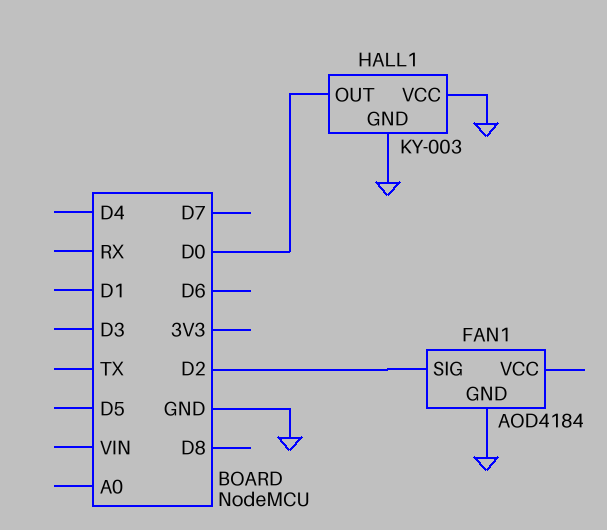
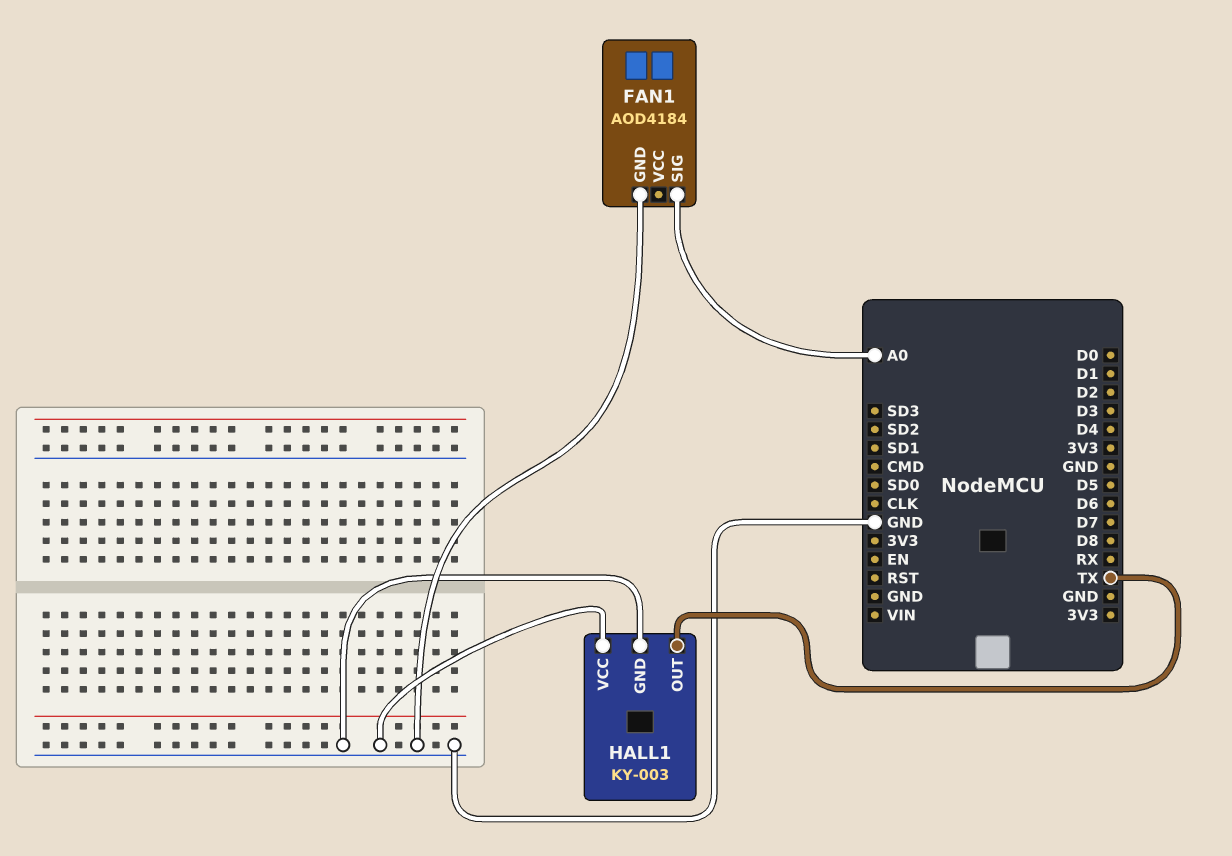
FAN1 pin SIG: D2 -> A0
HALL1 pin OUT: D0 -> TX

